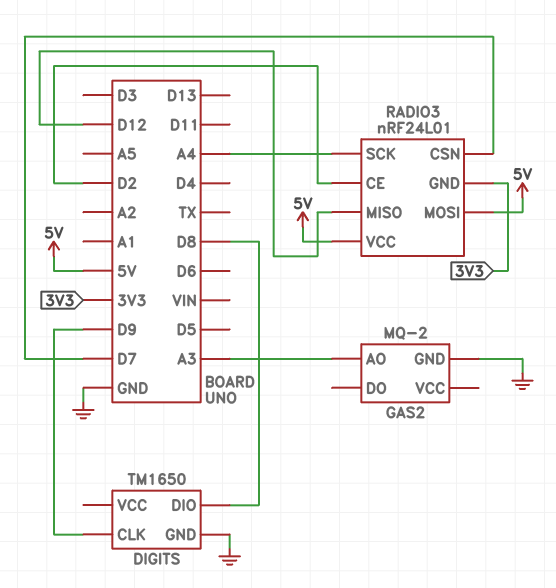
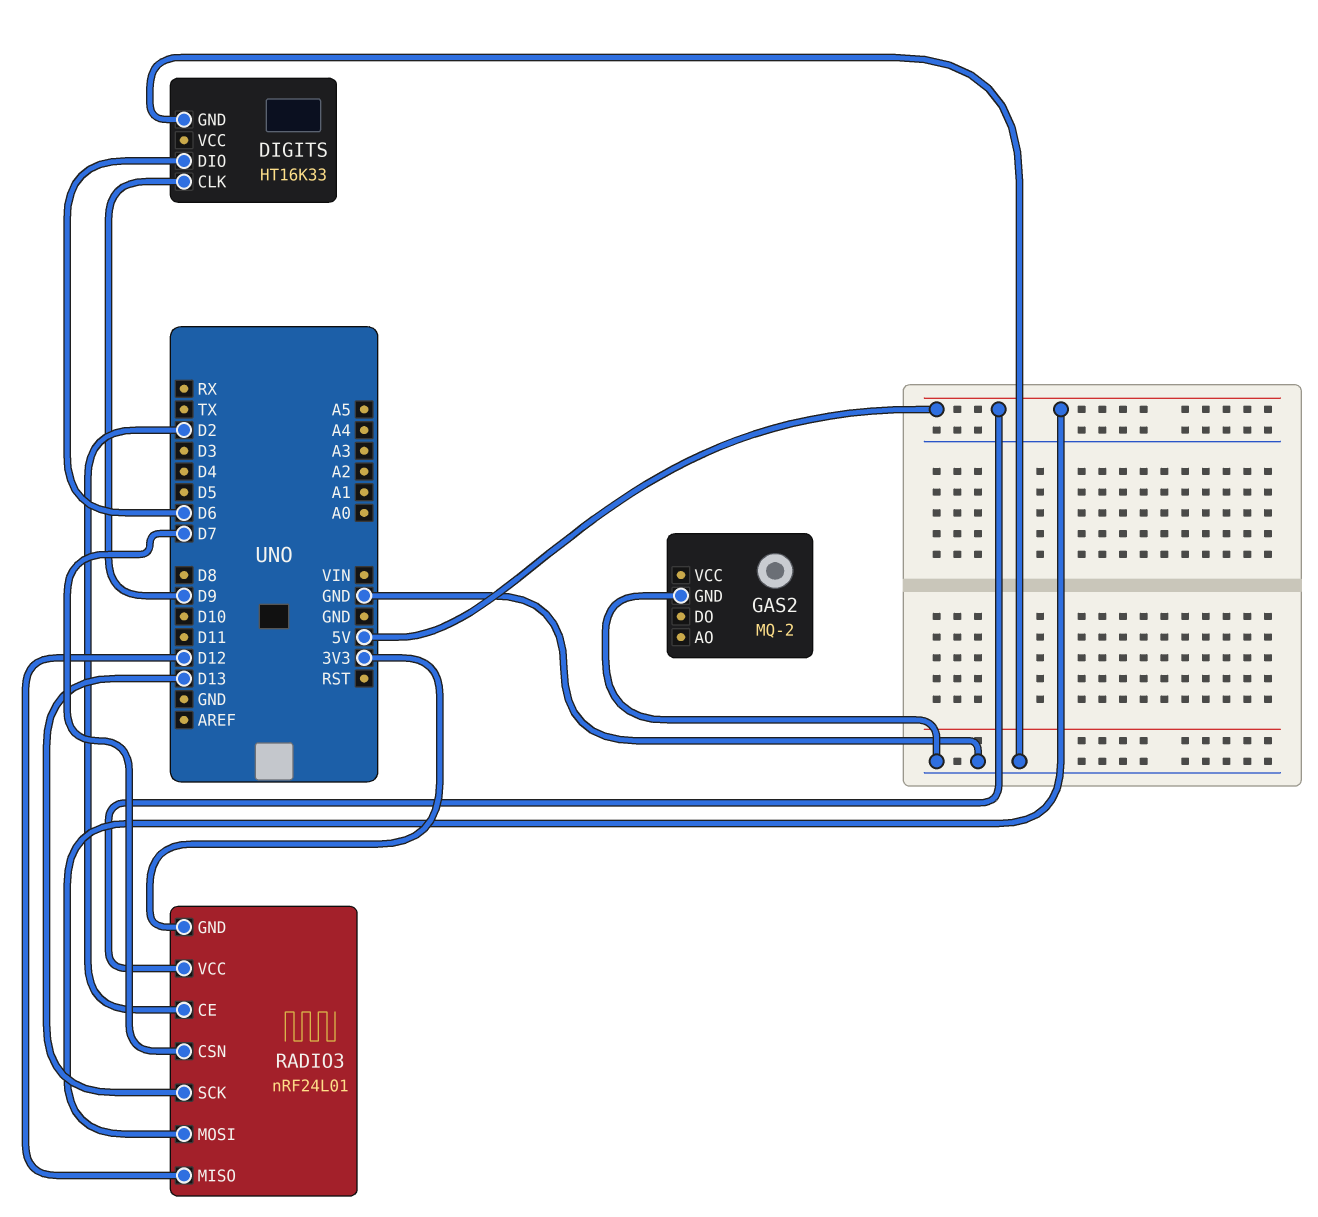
DIGITS: TM1650 -> HT16K33
DIGITS pin DIO: D8 -> D6
GAS2 pin AO: A3 -> none
RADIO3 pin SCK: A4 -> D13

